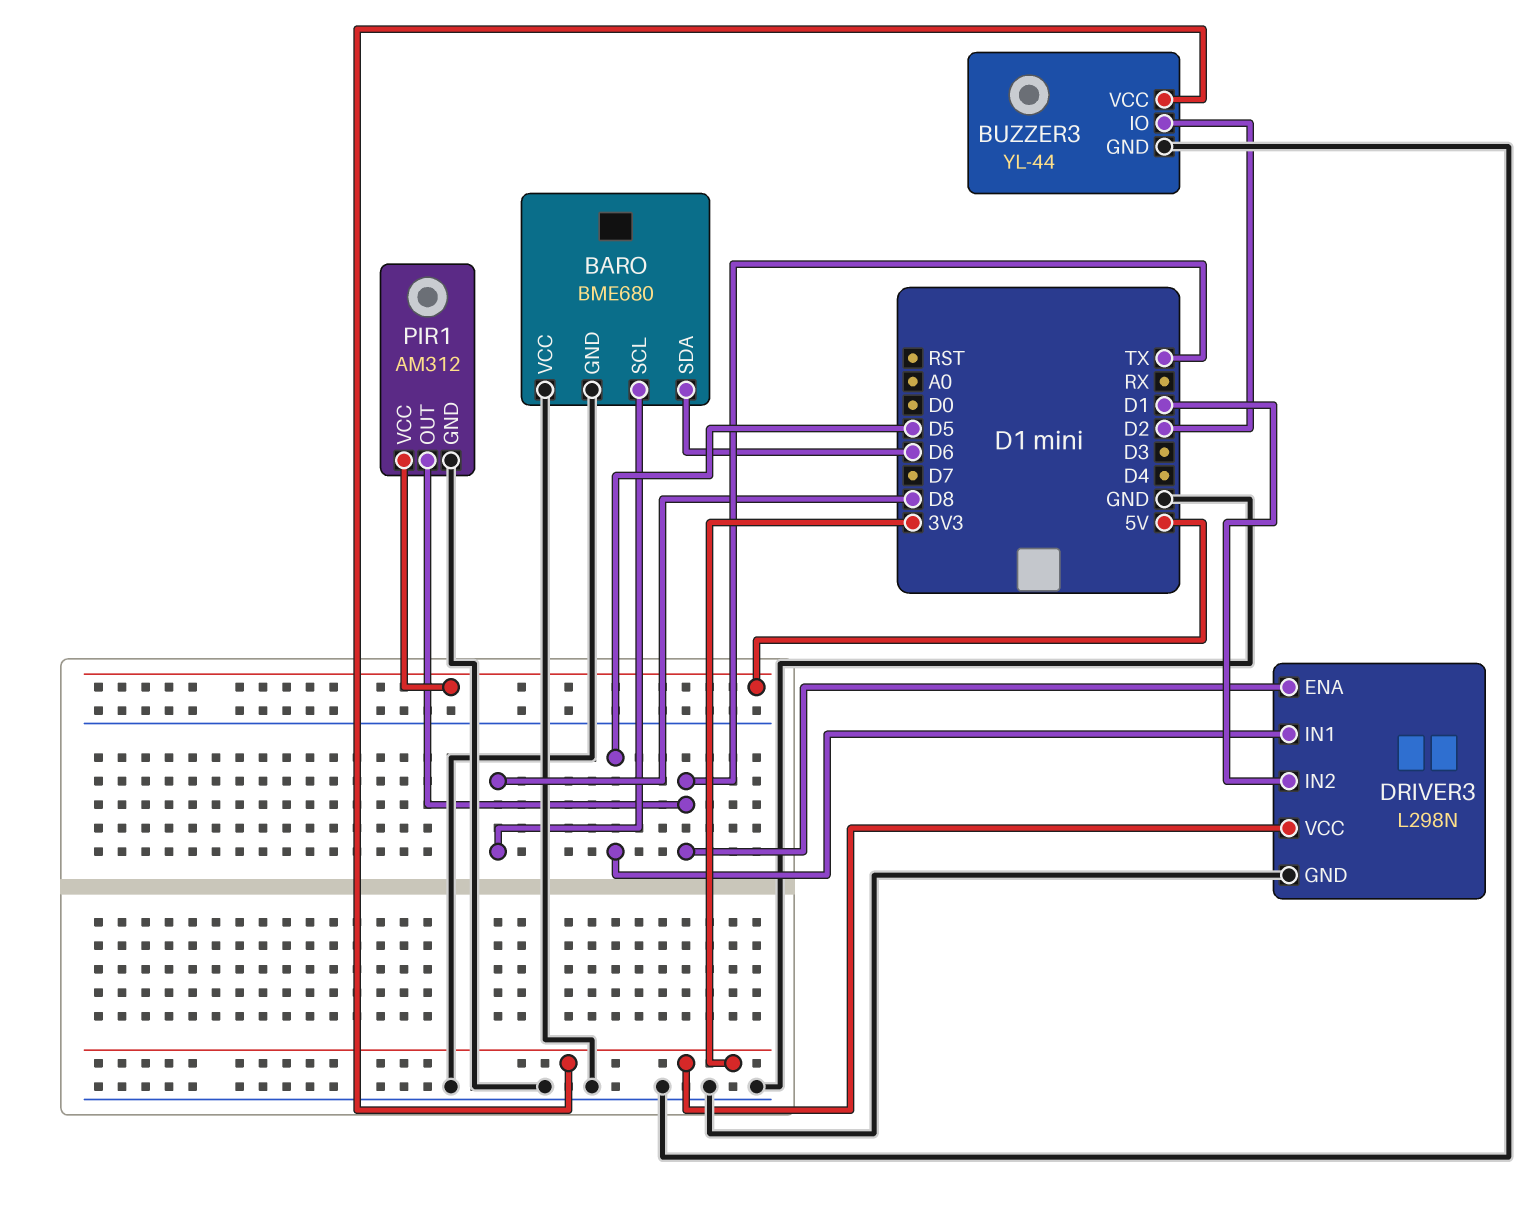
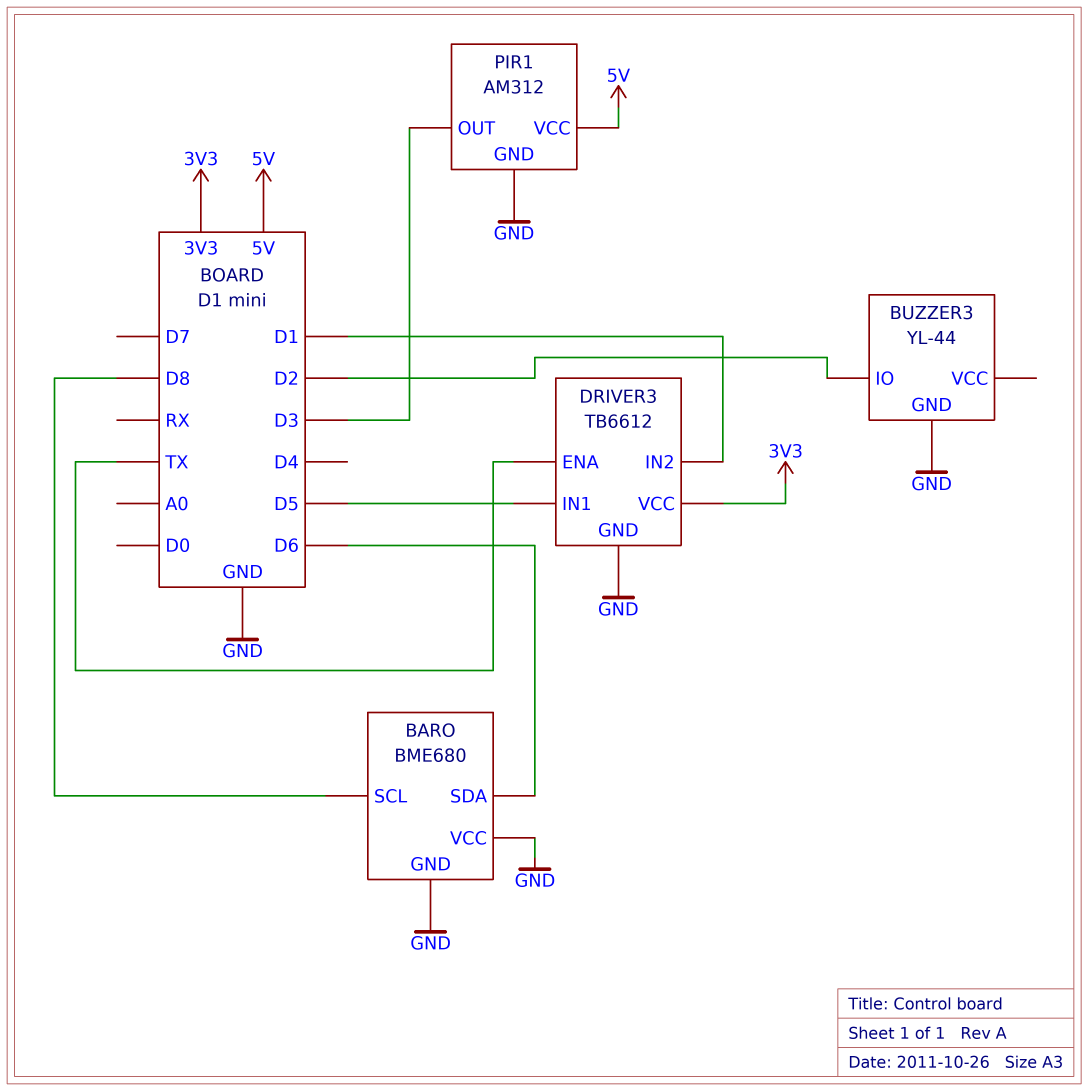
BUZZER3 pin VCC: 3V3 -> none
DRIVER3: L298N -> TB6612
PIR1 pin OUT: TX -> D3

